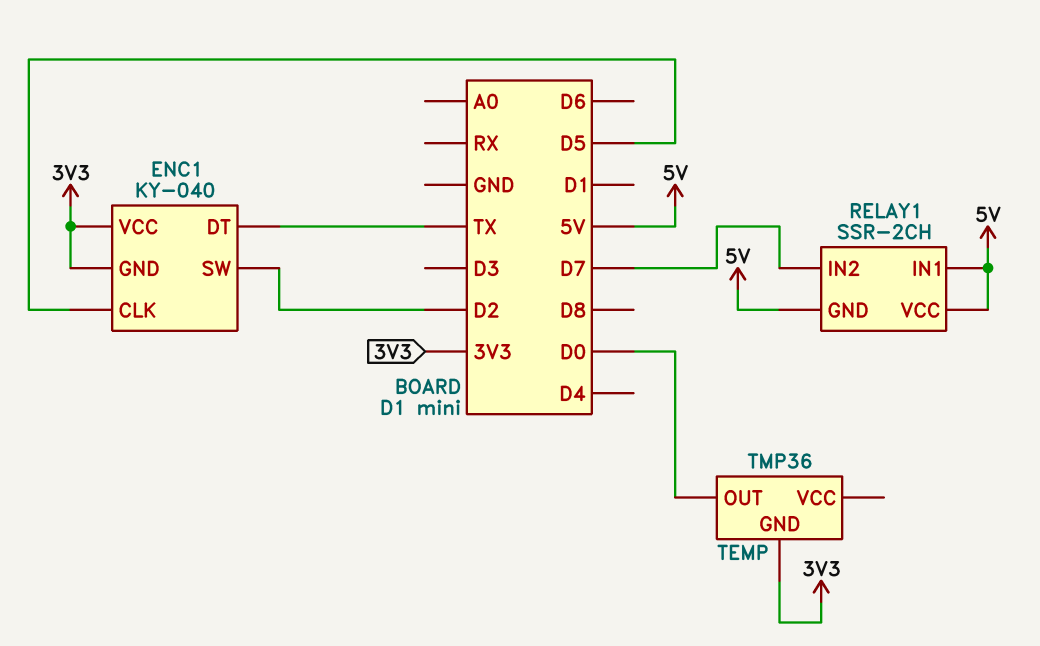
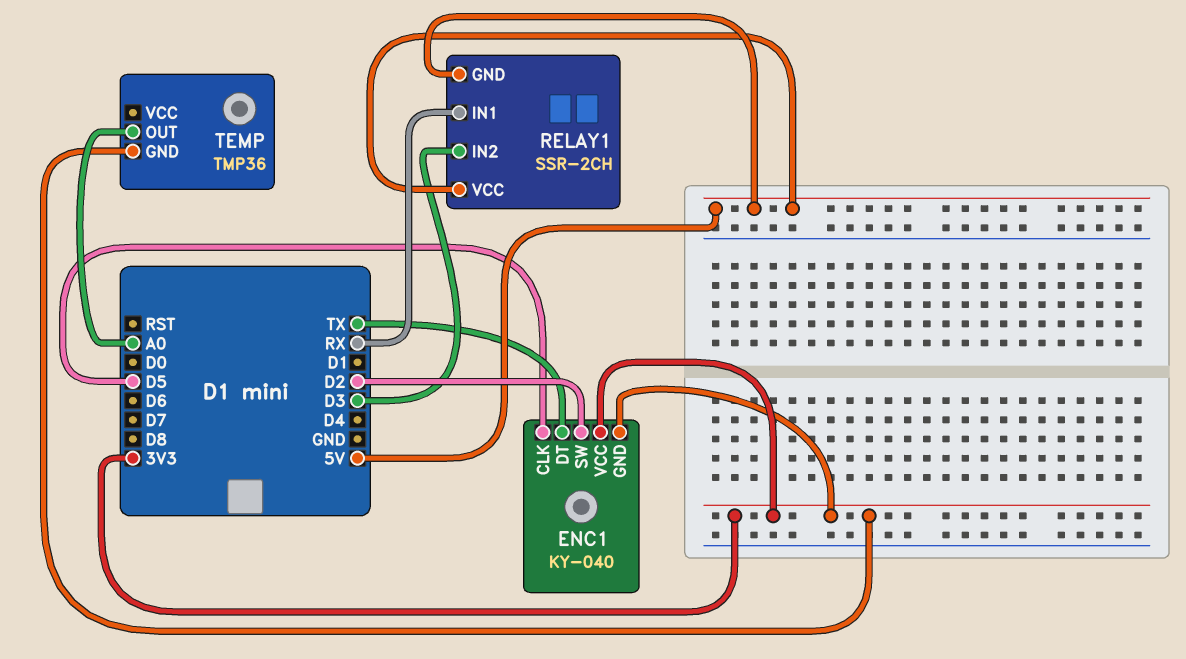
RELAY1 pin IN1: 5V -> RX
RELAY1 pin IN2: D7 -> D3
TEMP pin OUT: D0 -> A0

